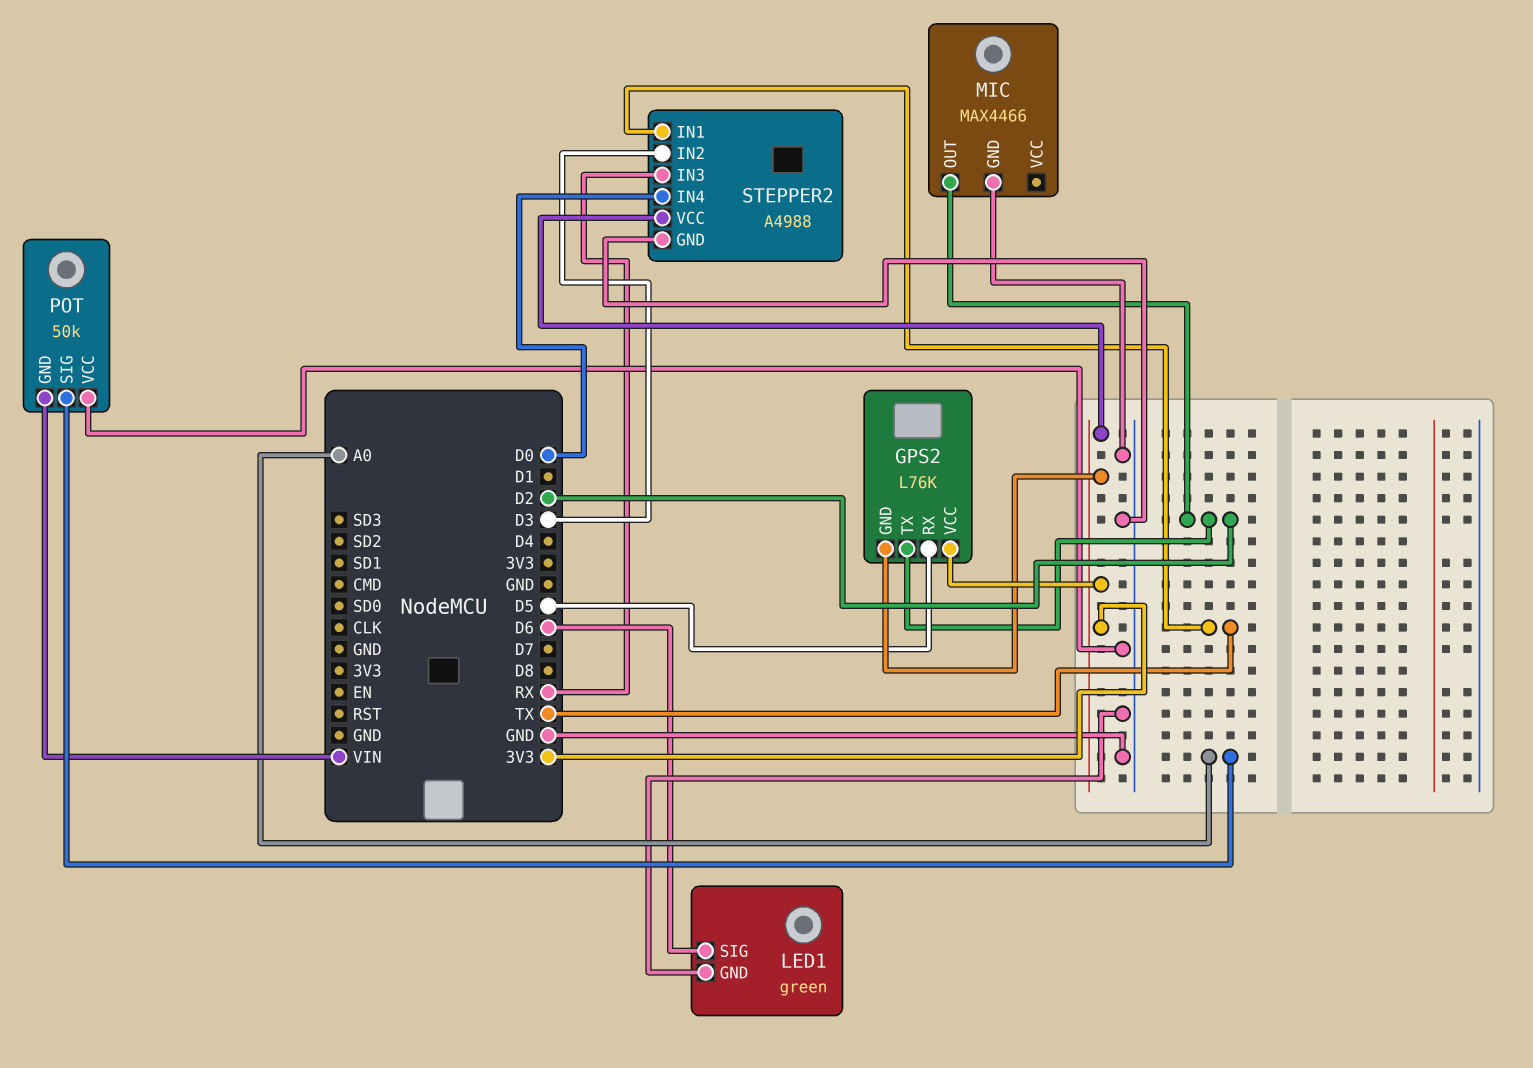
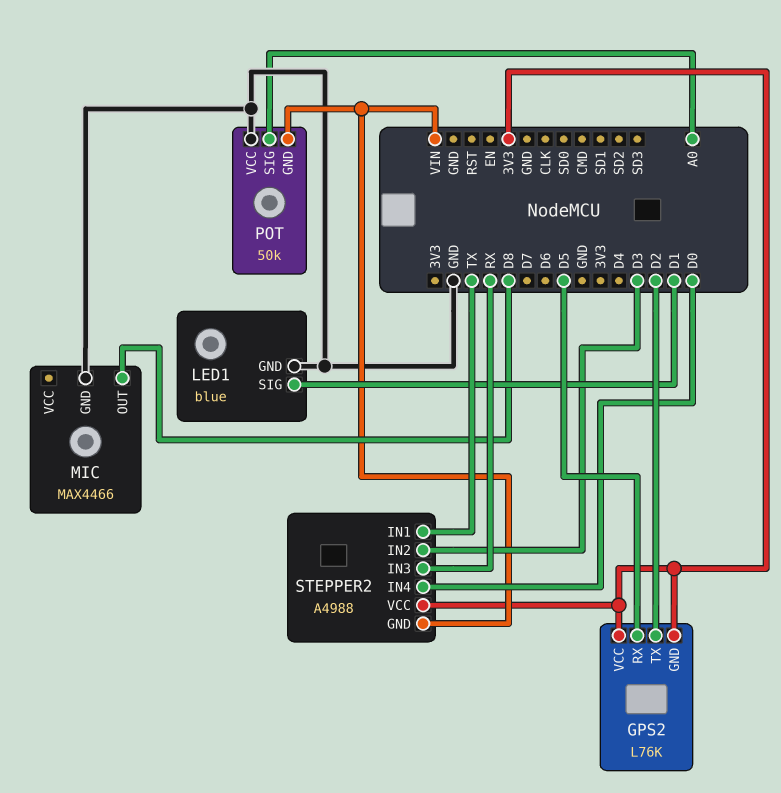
LED1: green -> blue
LED1 pin SIG: D6 -> D1
MIC pin OUT: D2 -> D8
STEPPER2 pin GND: GND -> VIN

